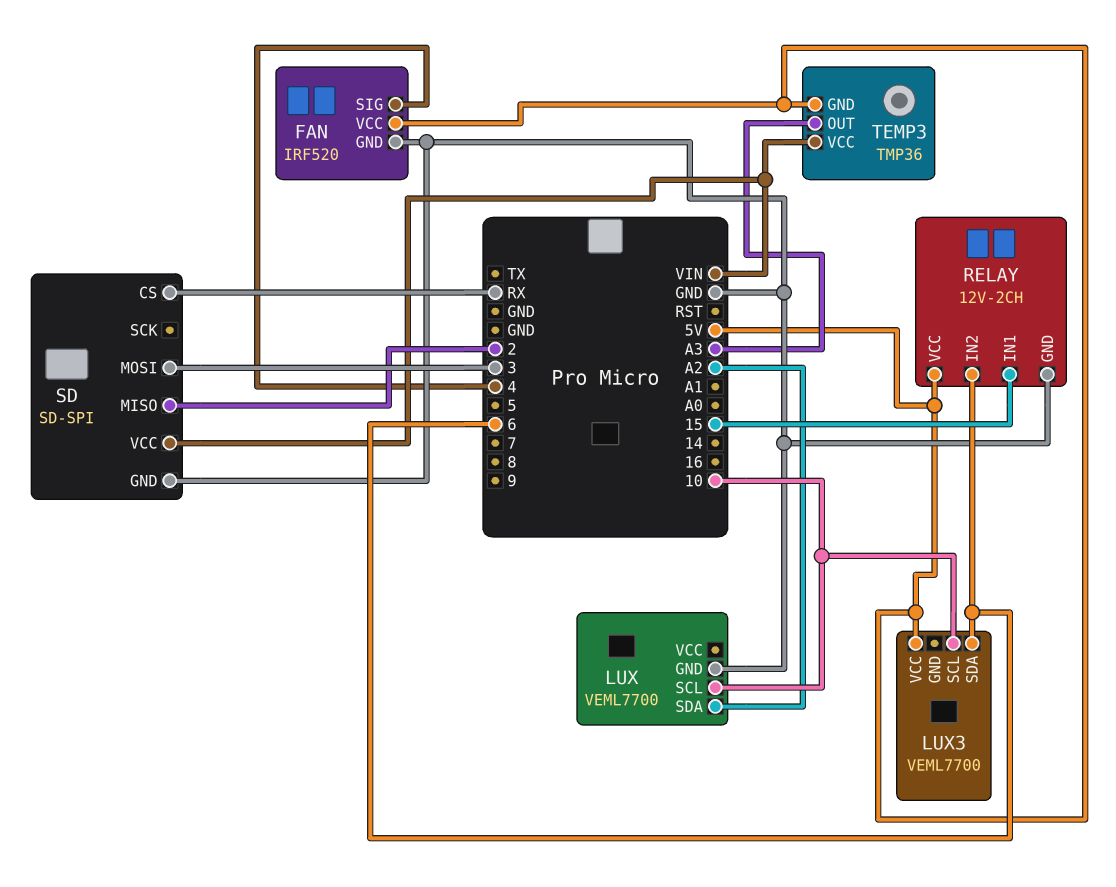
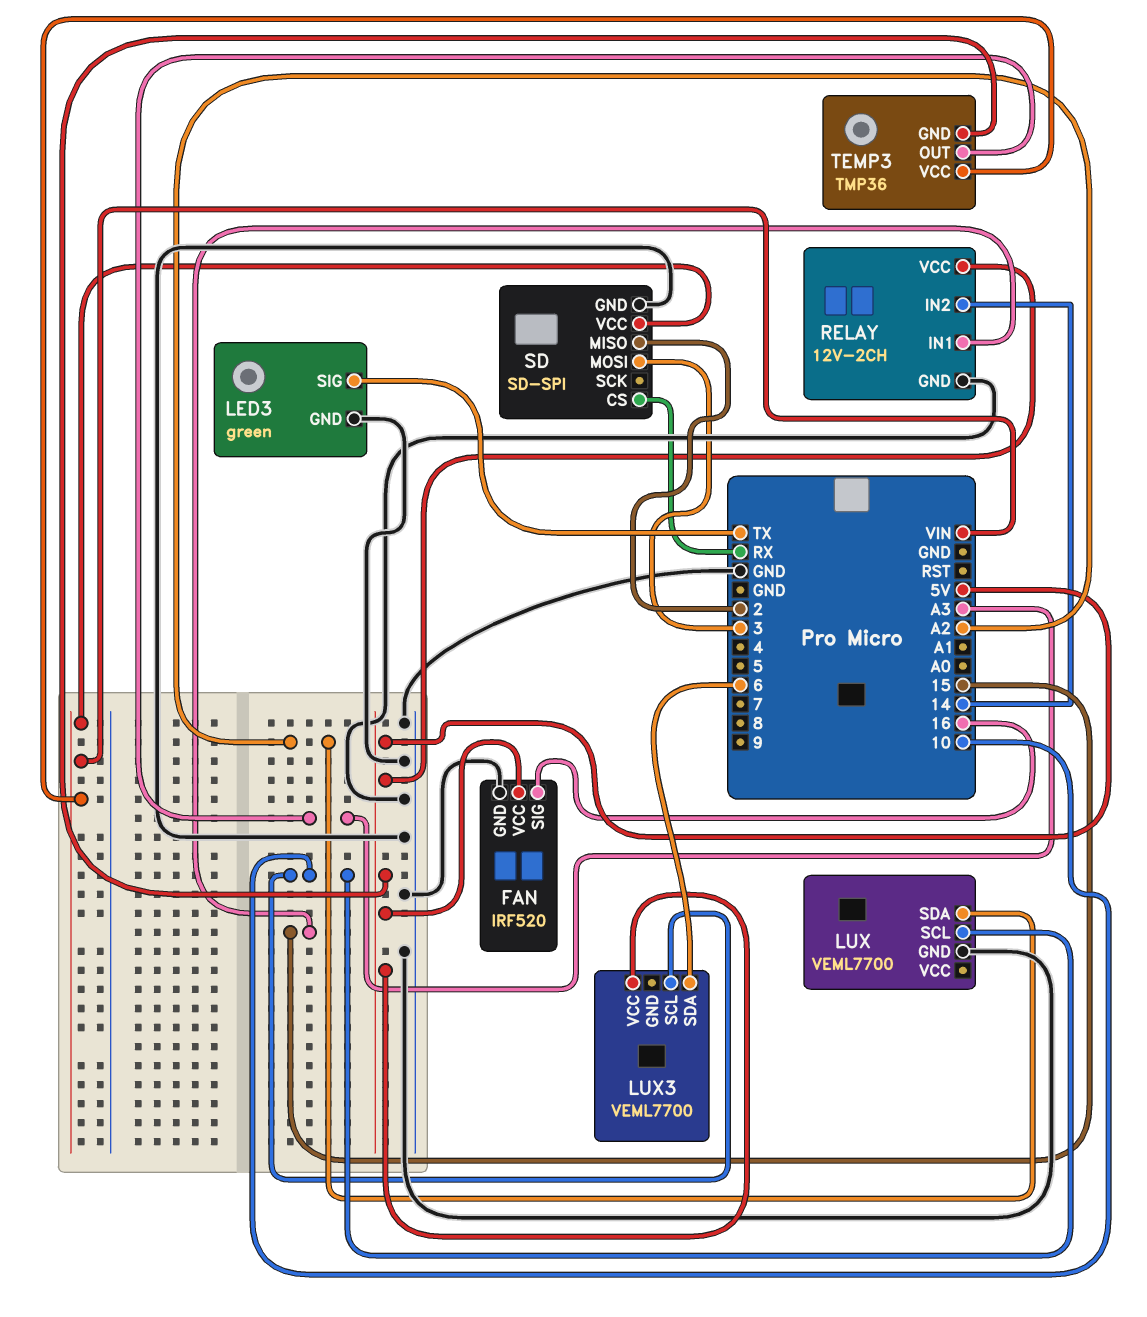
FAN pin SIG: 4 -> 16
LED3: none -> green
LED3 pin GND: none -> GND
LED3 pin SIG: none -> TX
RELAY pin IN2: 6 -> 14

